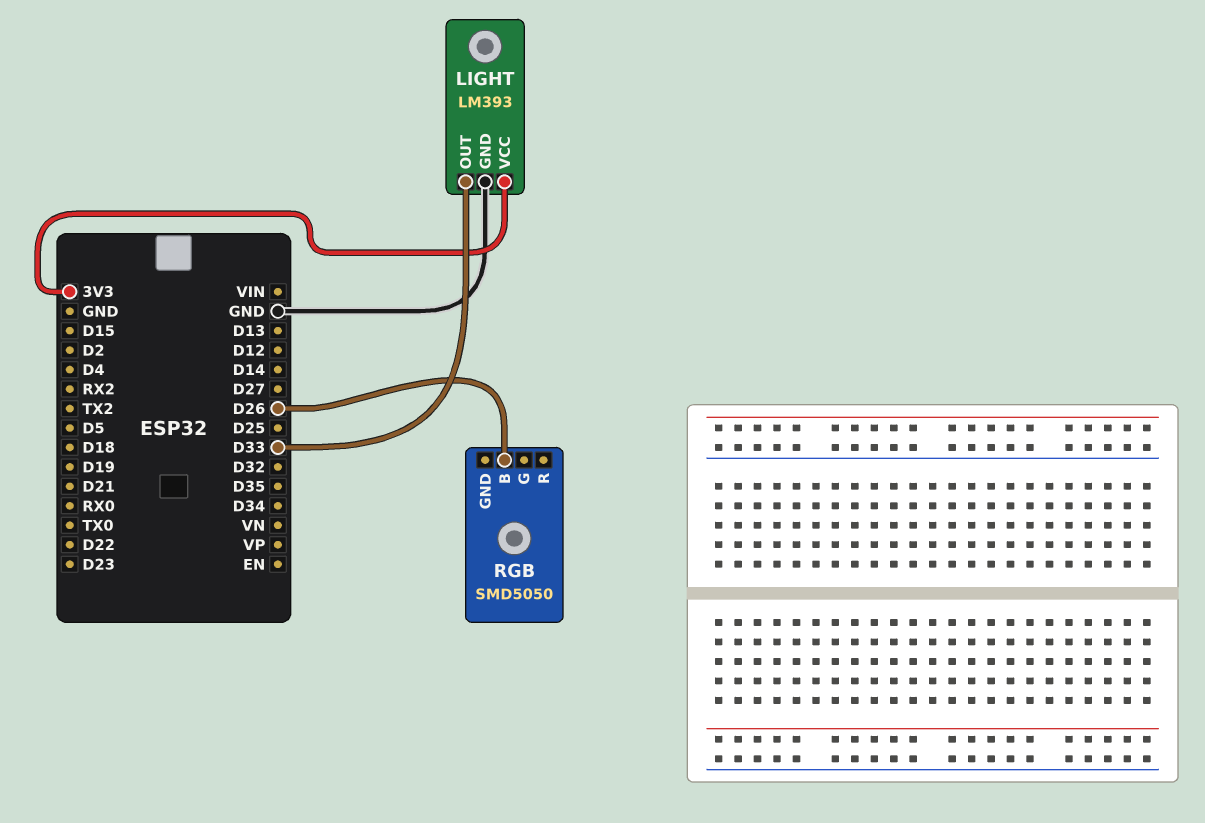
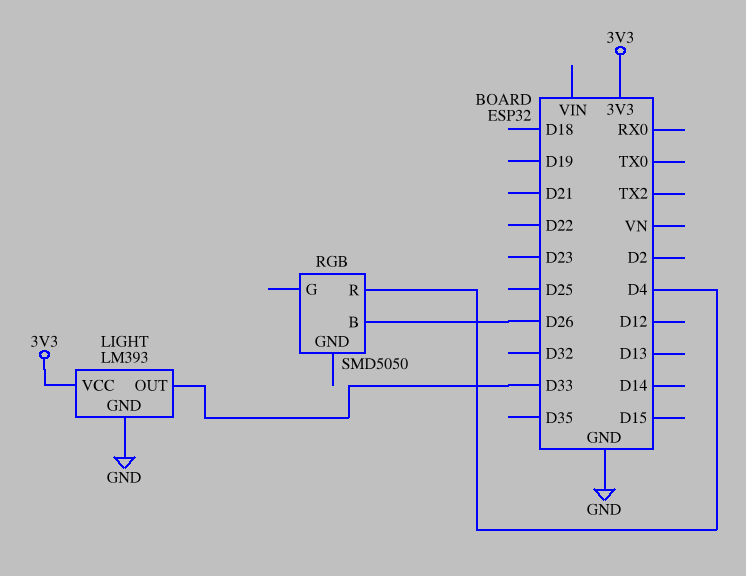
RGB pin R: none -> D4

